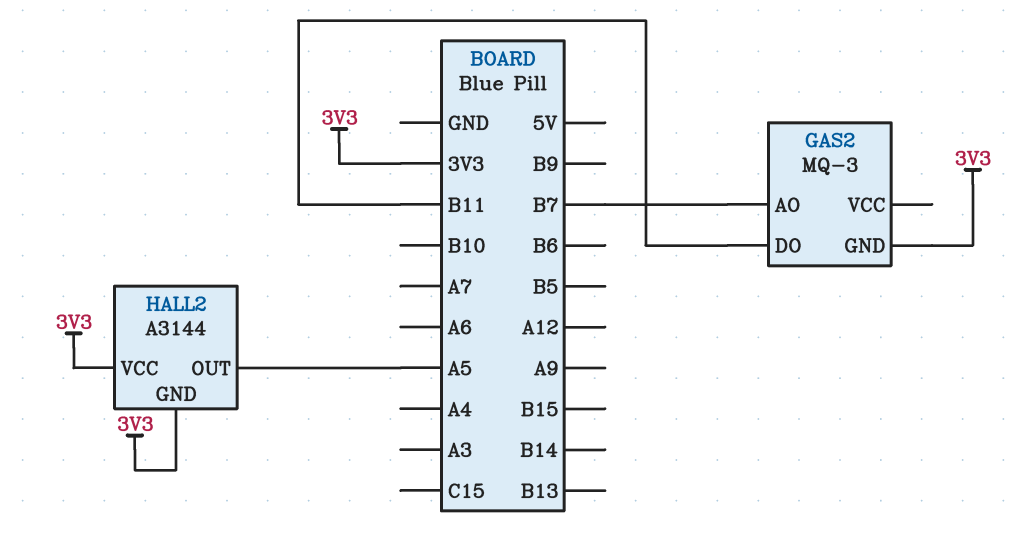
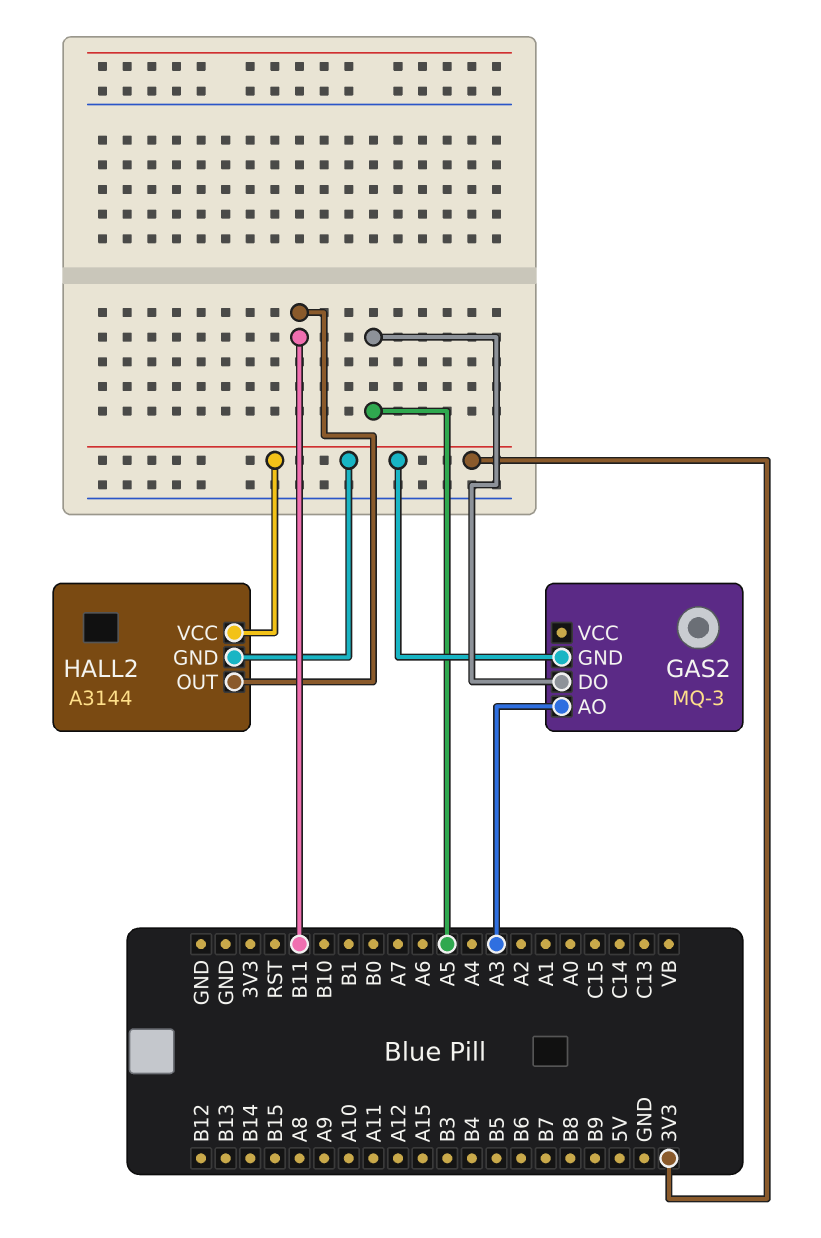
GAS2 pin AO: B7 -> A3
GAS2 pin DO: B11 -> A5
HALL2 pin OUT: A5 -> B11

